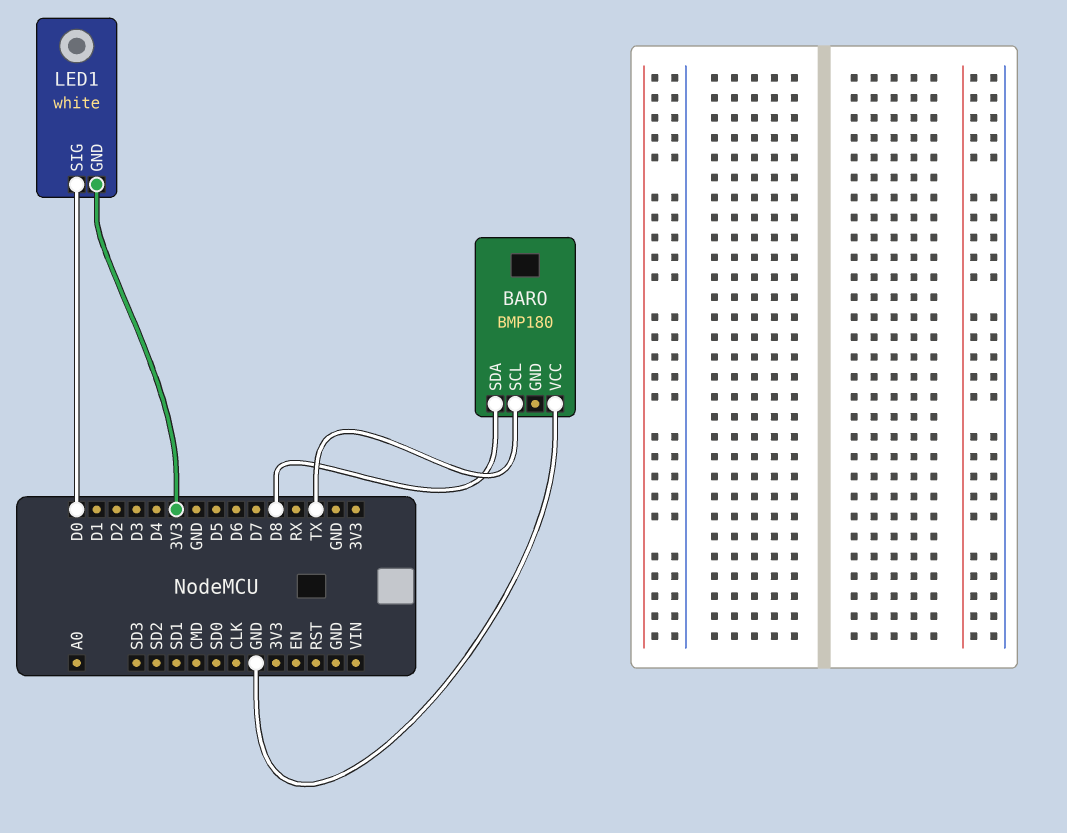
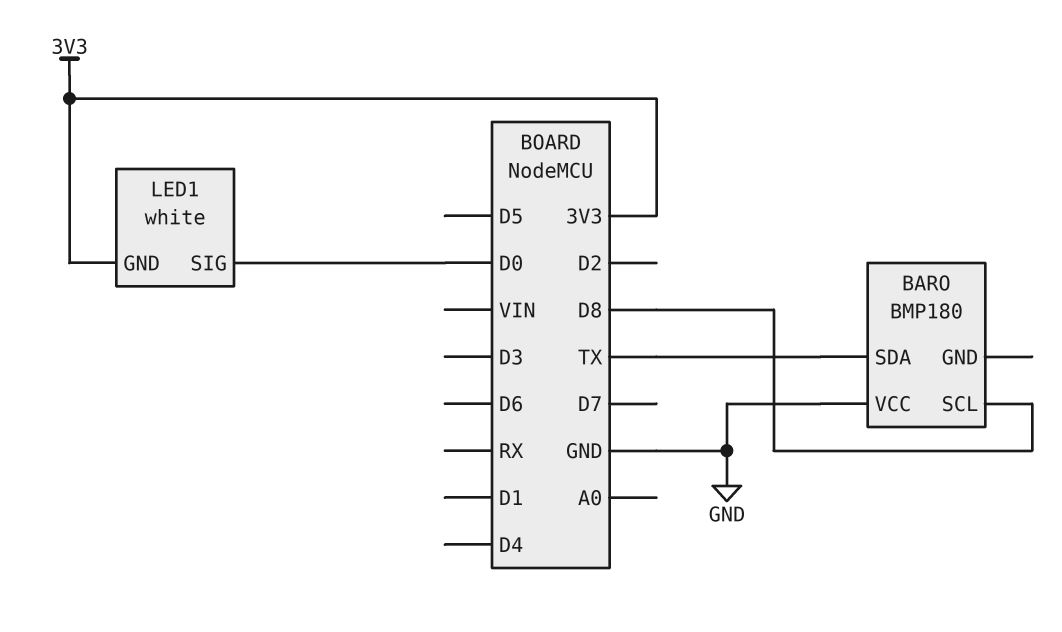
BARO pin SCL: TX -> D8
BARO pin SDA: D8 -> TX

